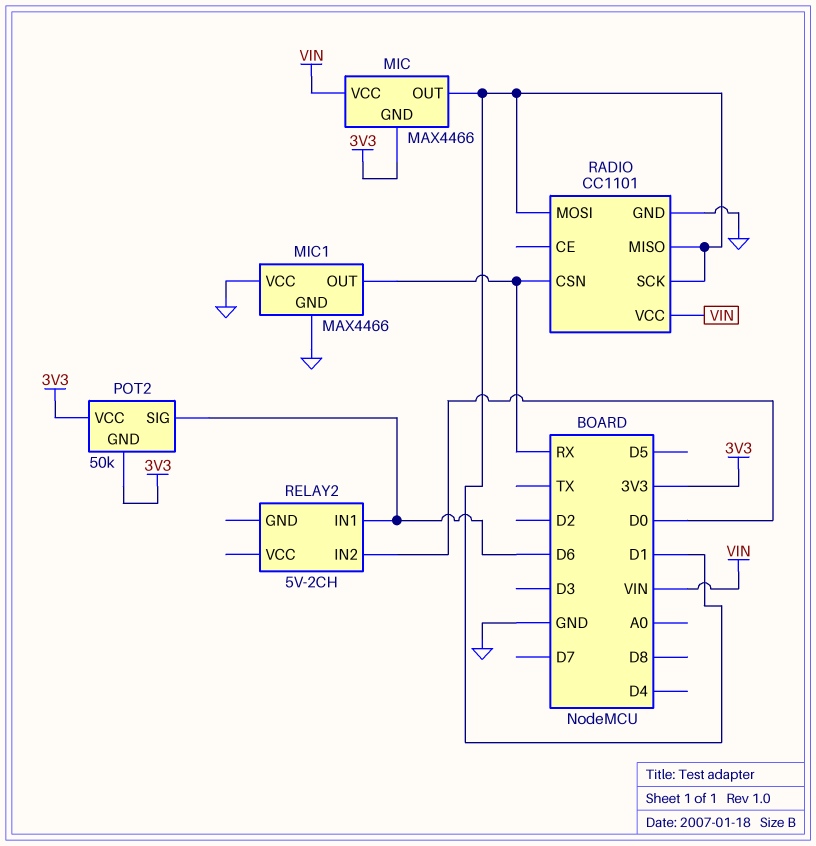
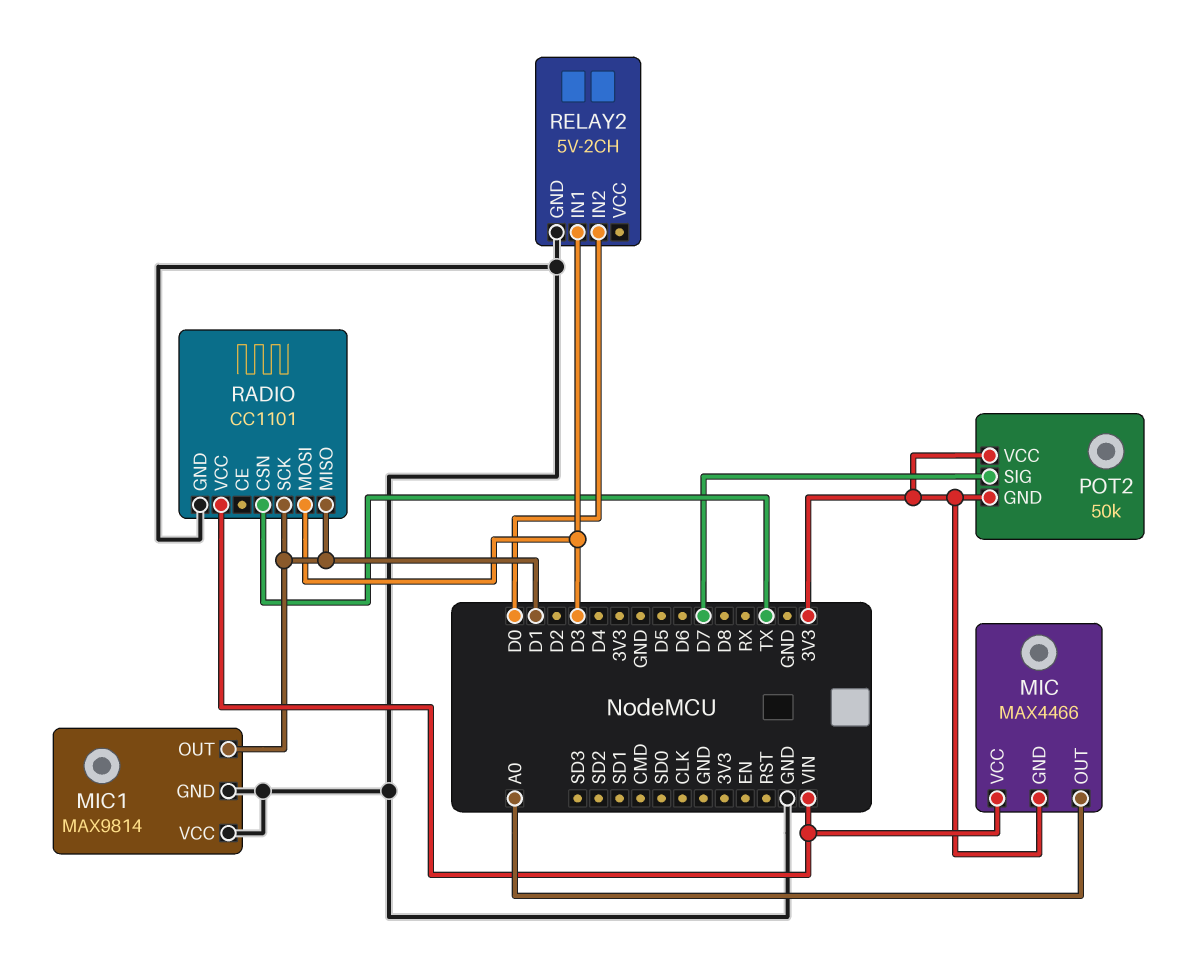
MIC pin OUT: D1 -> A0
MIC1: MAX4466 -> MAX9814
MIC1 pin OUT: RX -> D1
POT2 pin SIG: D6 -> D7
RADIO pin CSN: RX -> TX
RADIO pin MOSI: D1 -> D3
RELAY2 pin GND: none -> GND
RELAY2 pin IN1: D6 -> D3

